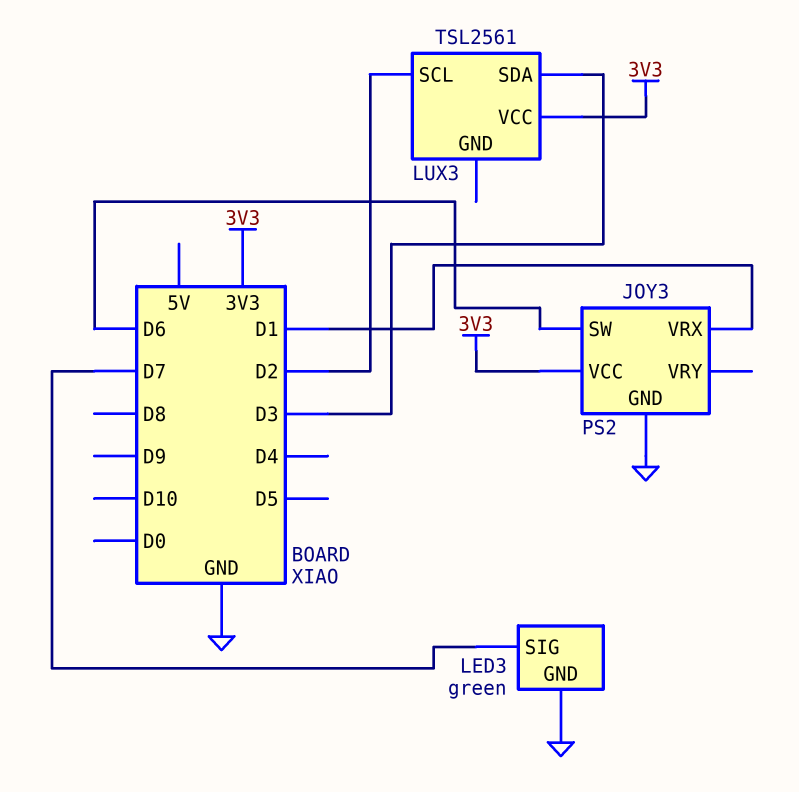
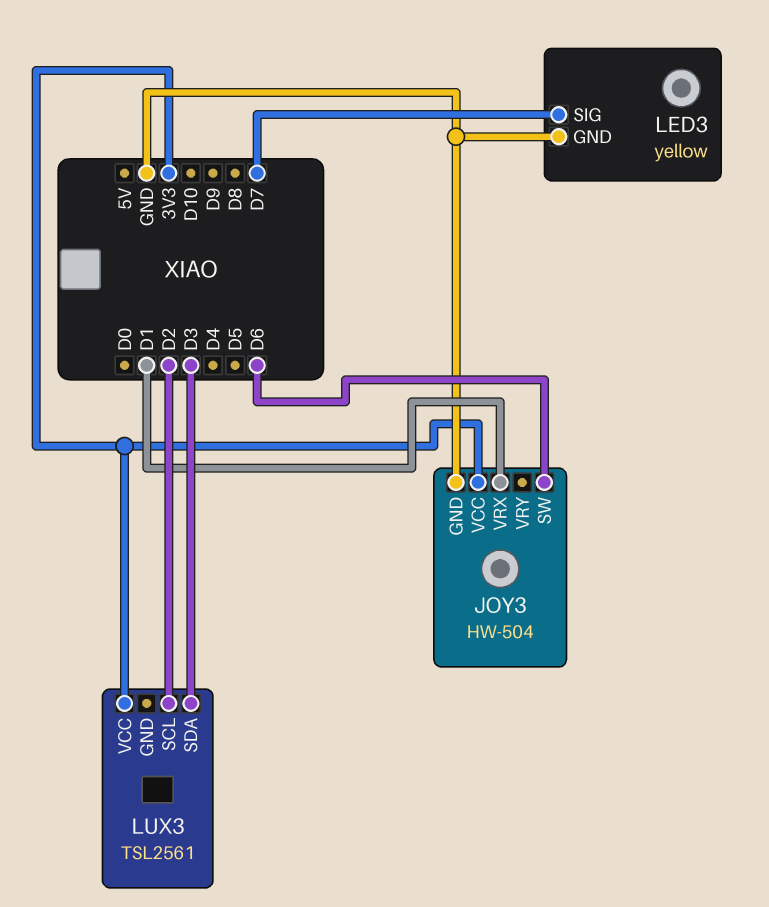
JOY3: PS2 -> HW-504
LED3: green -> yellow

